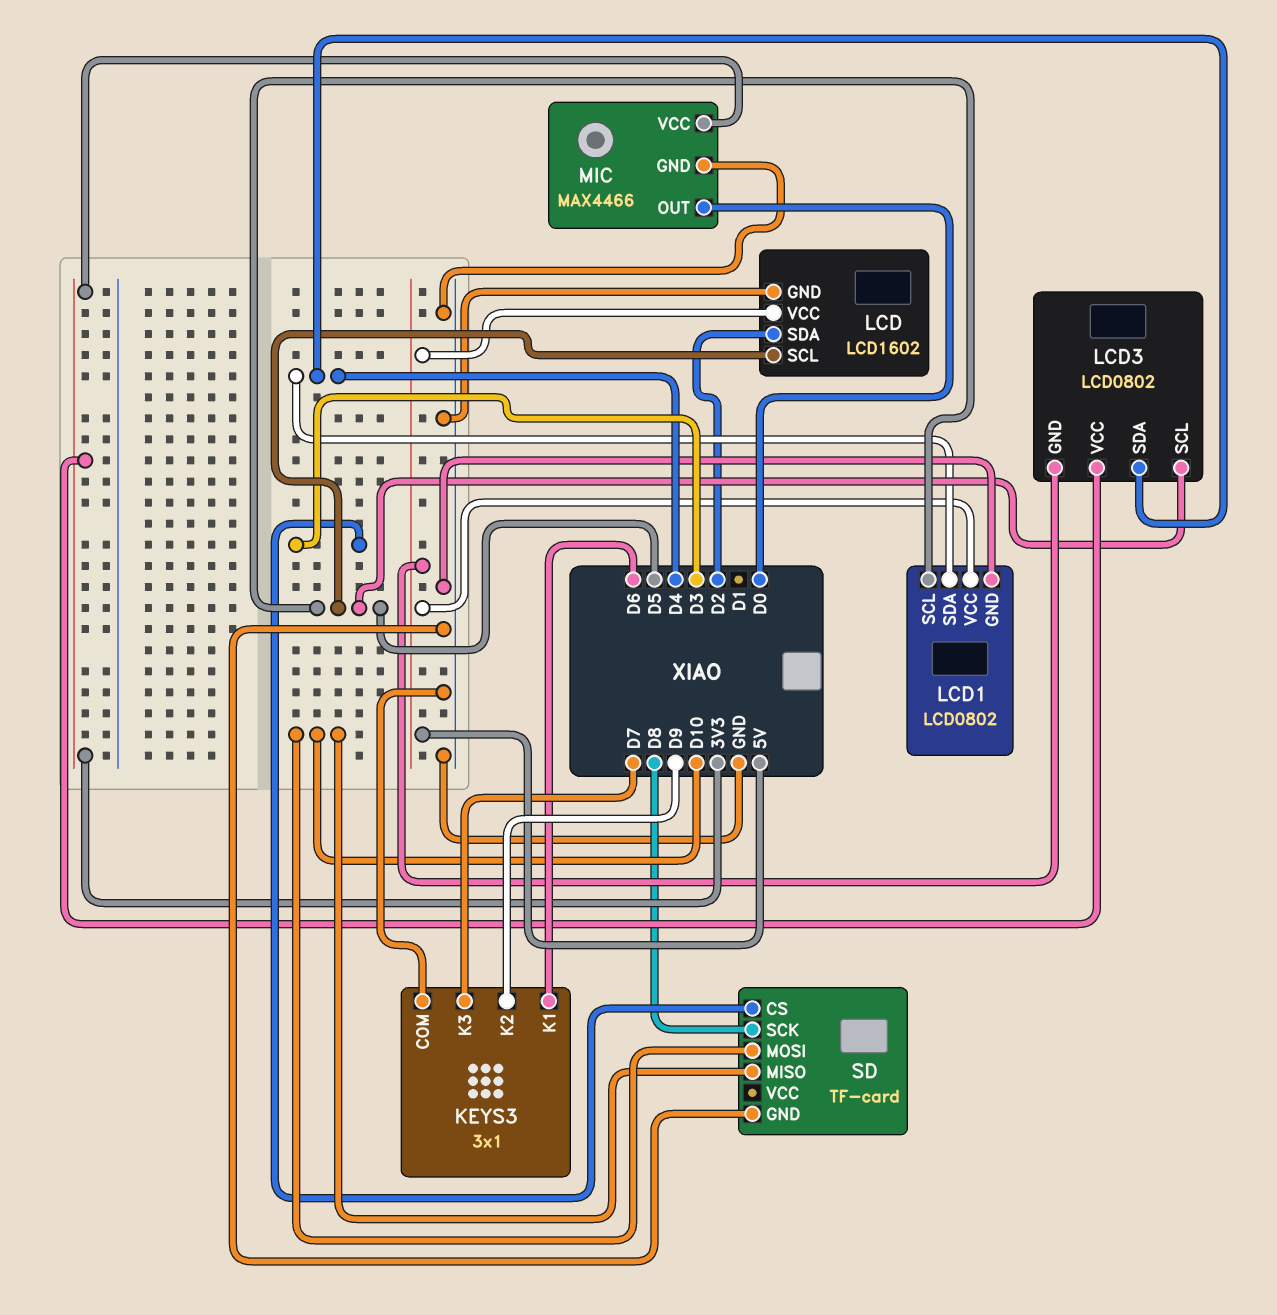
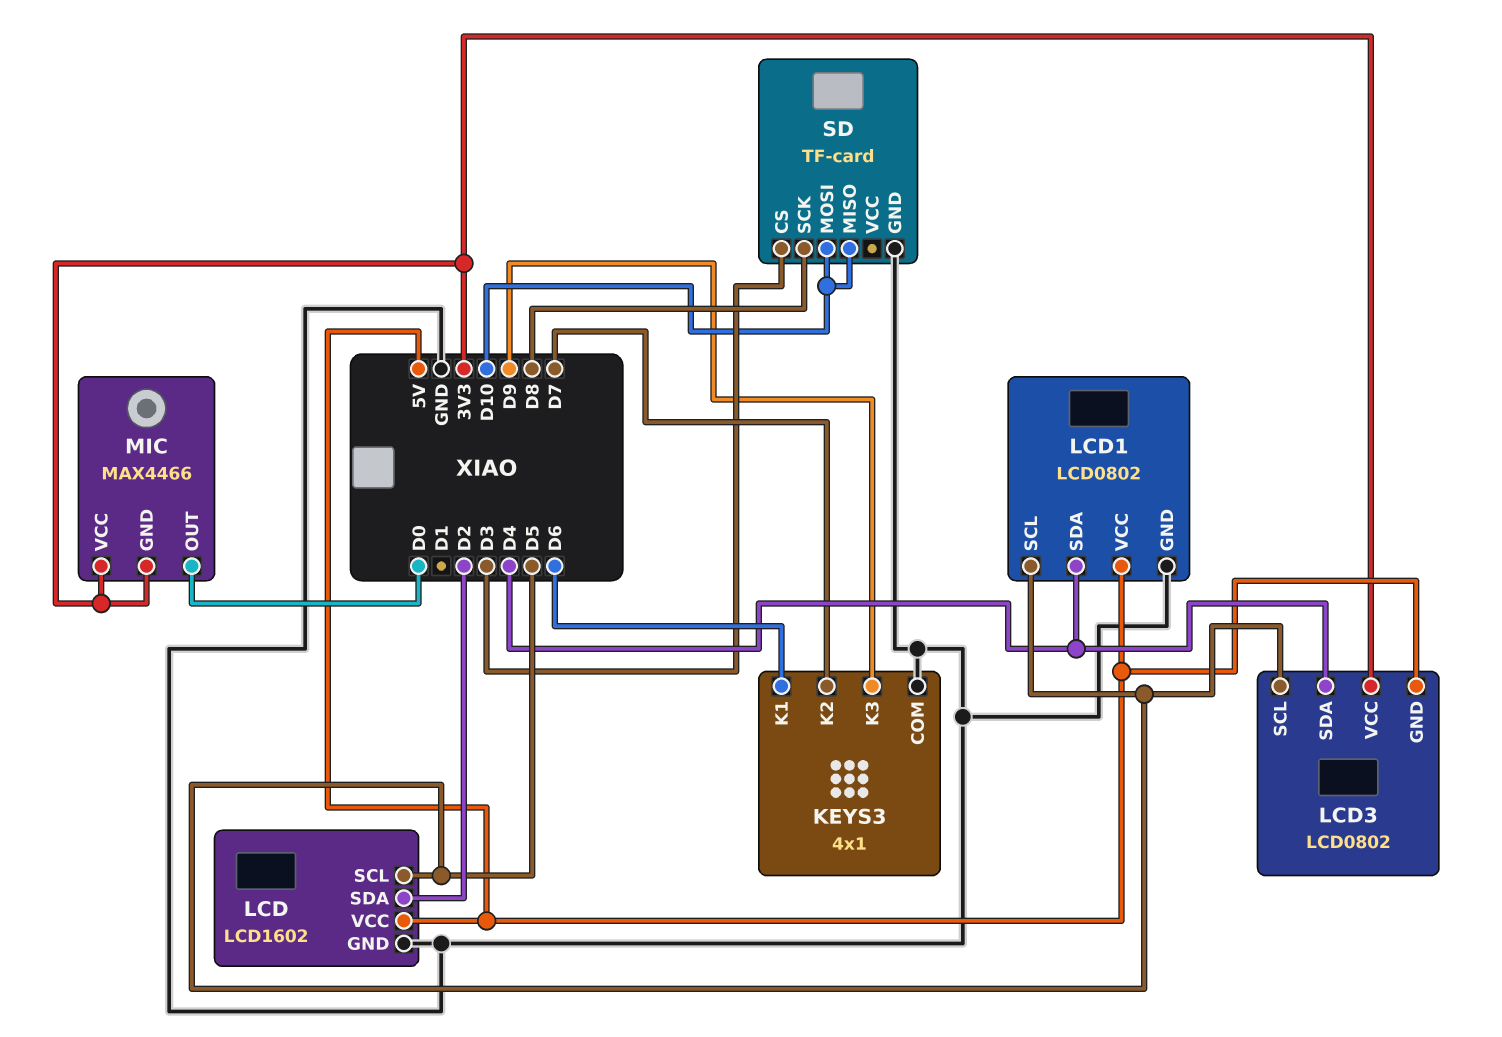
KEYS3: 3x1 -> 4x1
KEYS3 pin K2: D9 -> D7
KEYS3 pin K3: D7 -> D9
MIC pin GND: GND -> 3V3

